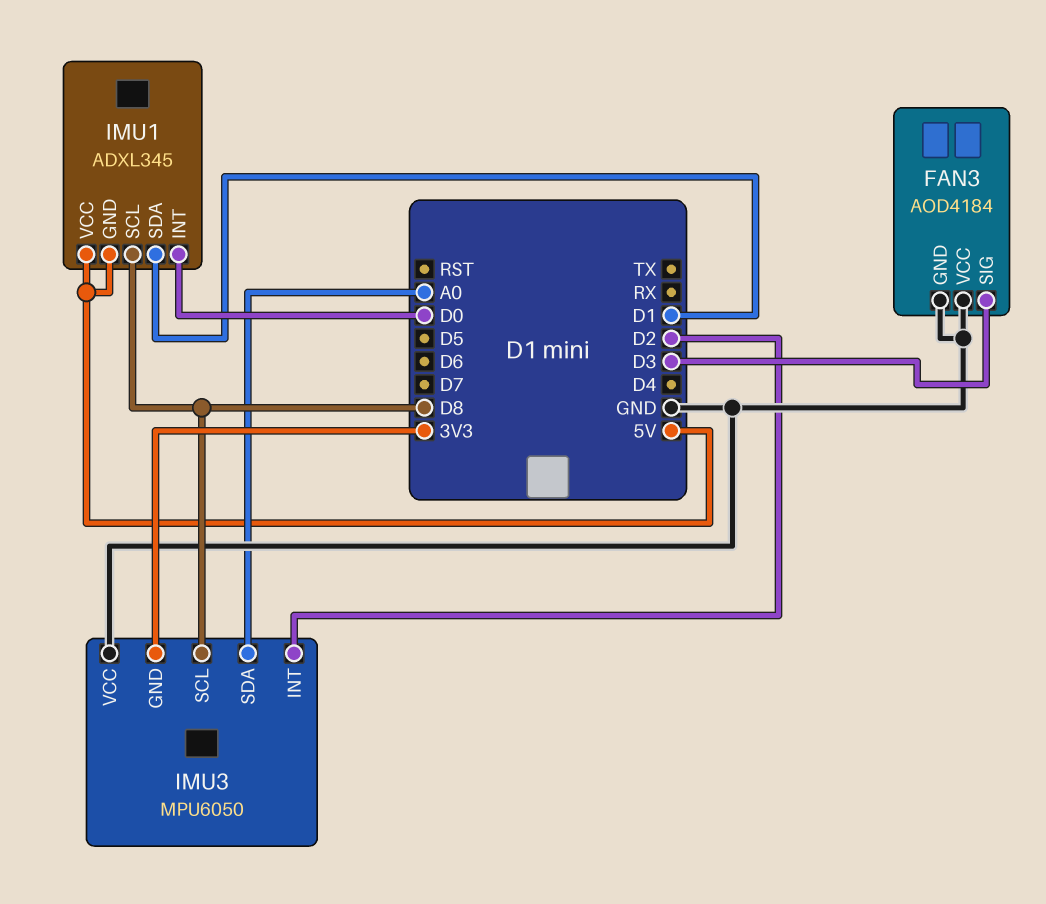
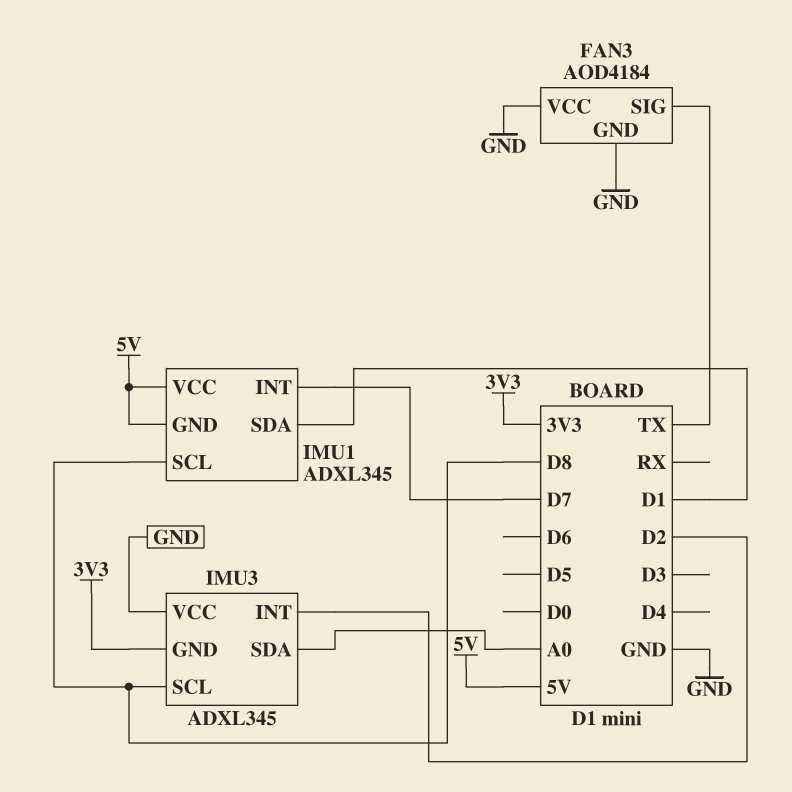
FAN3 pin SIG: D3 -> TX
IMU1 pin INT: D0 -> D7
IMU3: MPU6050 -> ADXL345

